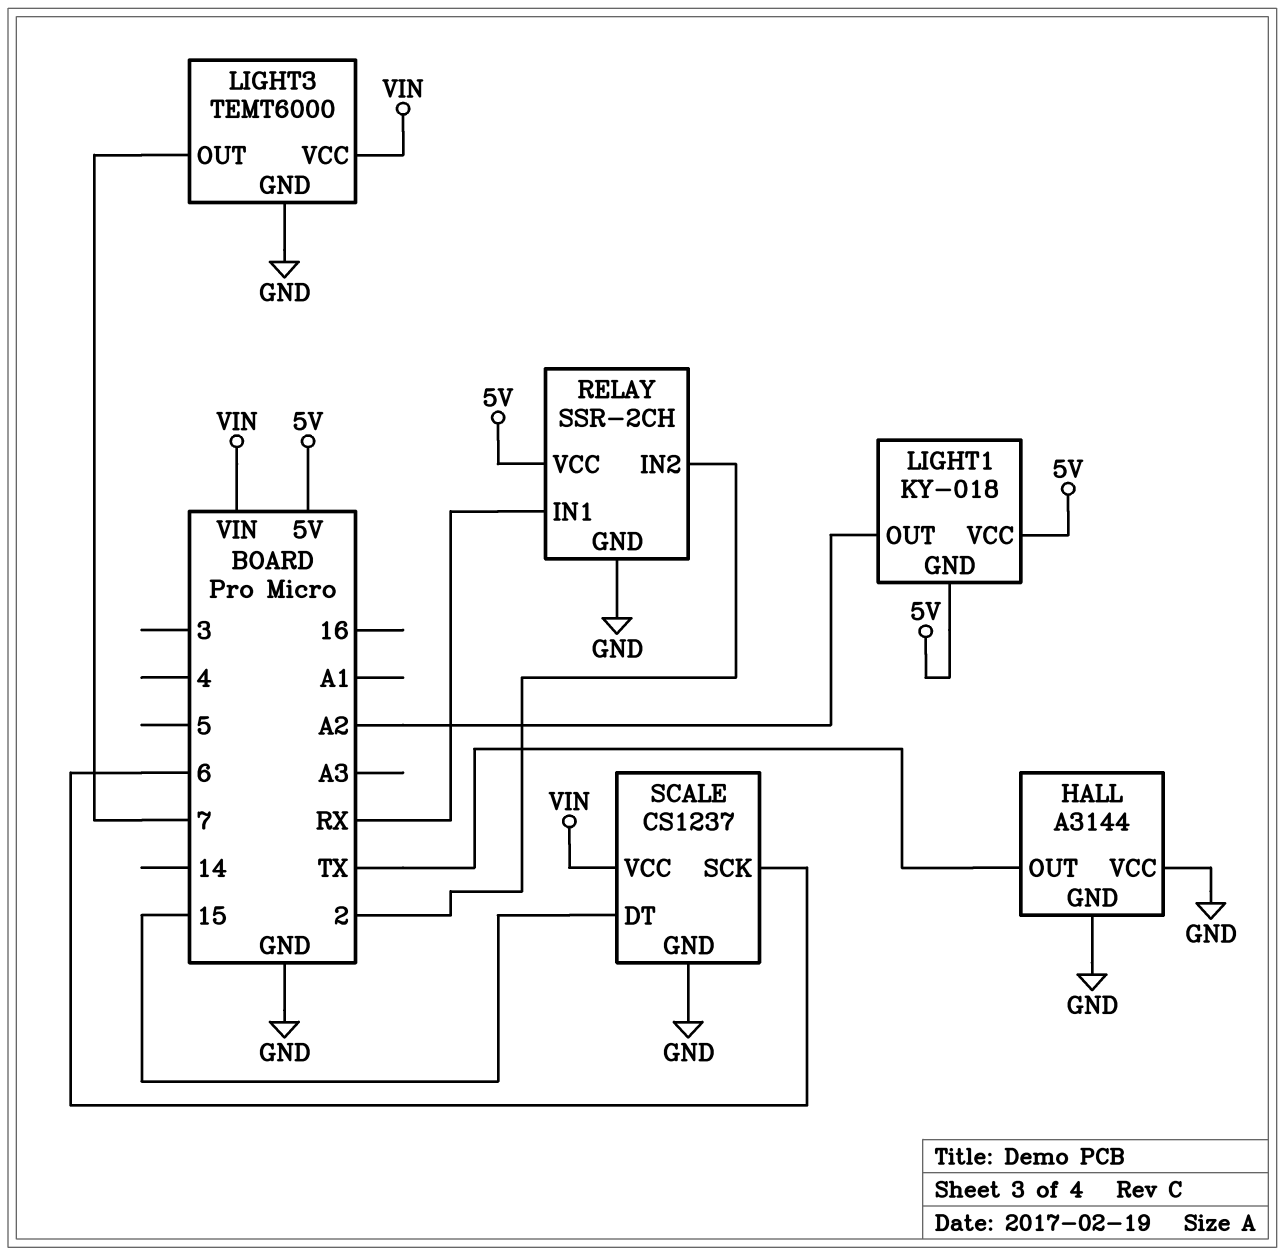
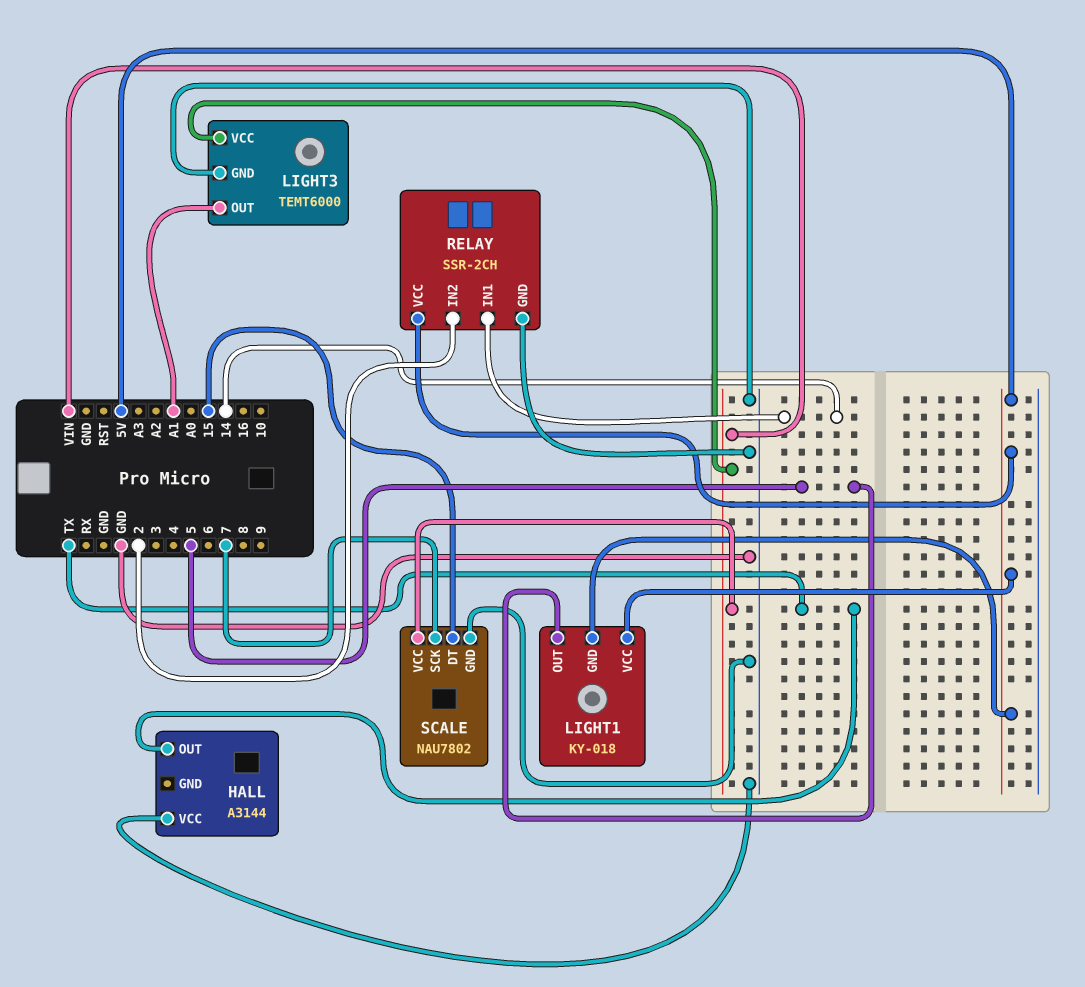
HALL pin GND: GND -> none
LIGHT1 pin OUT: A2 -> 5
LIGHT3 pin OUT: 7 -> A1
RELAY pin IN1: RX -> 14
SCALE: CS1237 -> NAU7802
SCALE pin SCK: 6 -> 7

